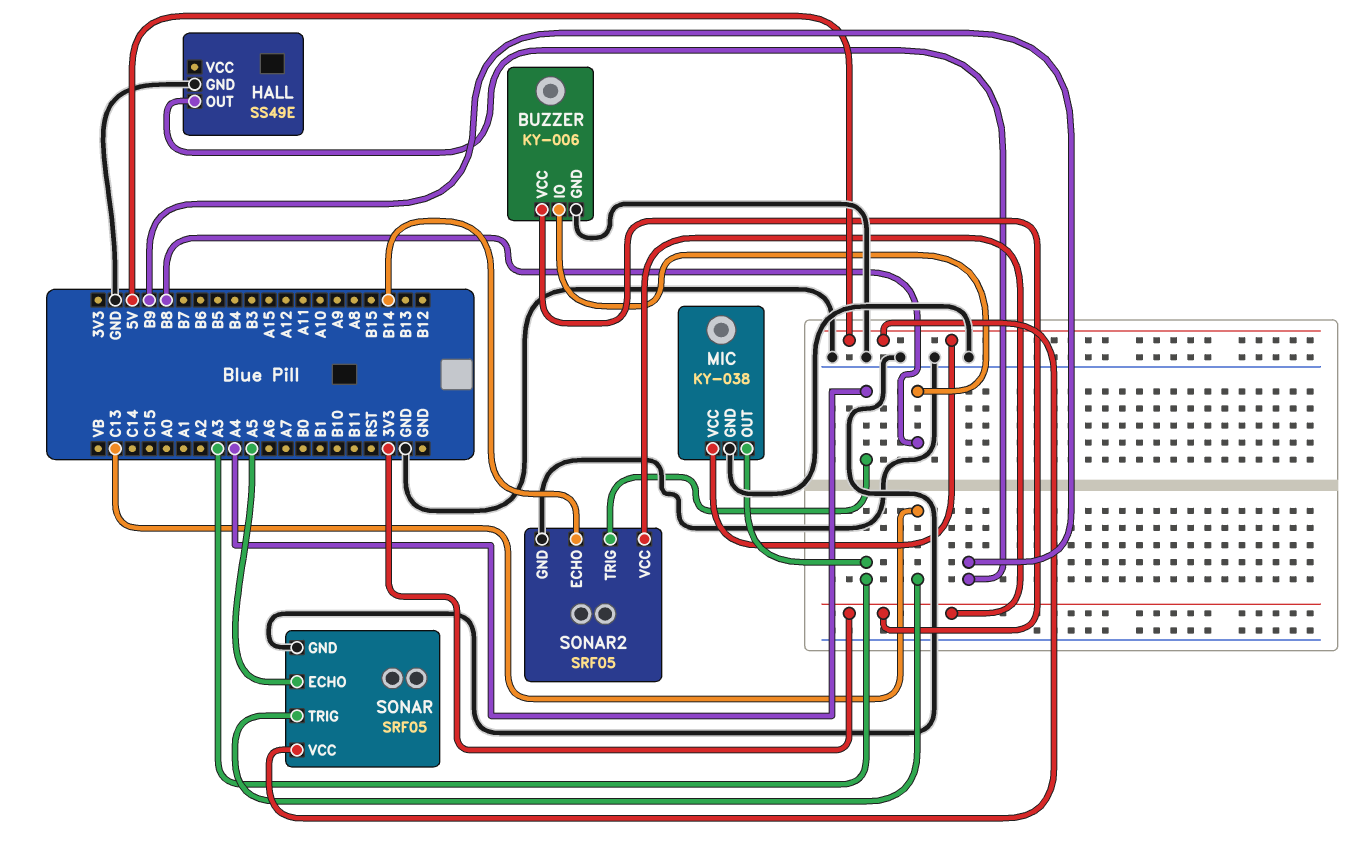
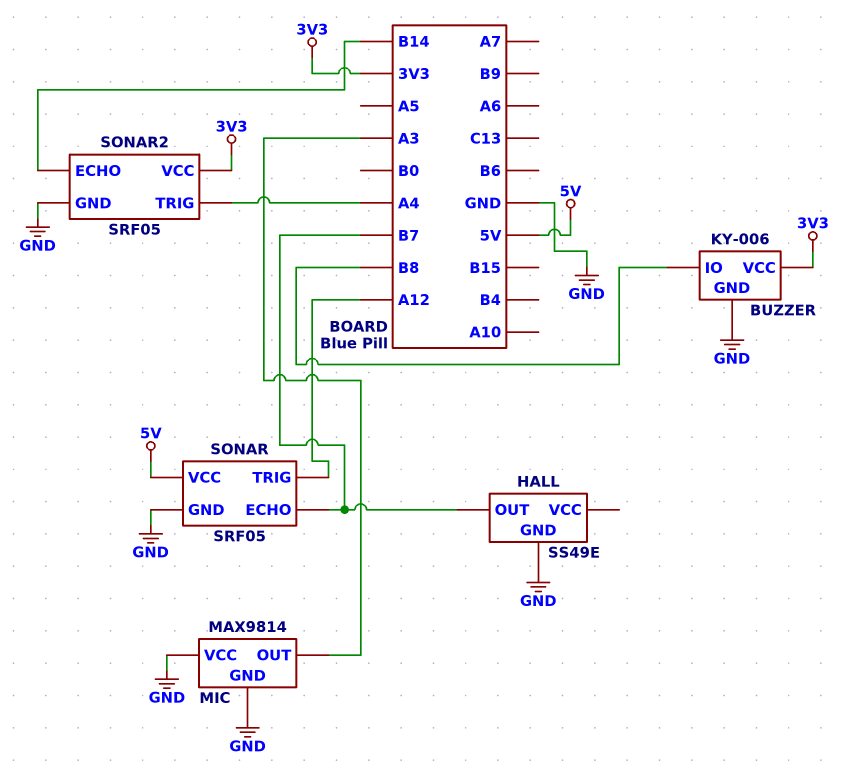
HALL pin OUT: B9 -> B7
MIC: KY-038 -> MAX9814
MIC pin VCC: 5V -> GND
SONAR pin ECHO: A5 -> B7
SONAR pin TRIG: C13 -> A12

